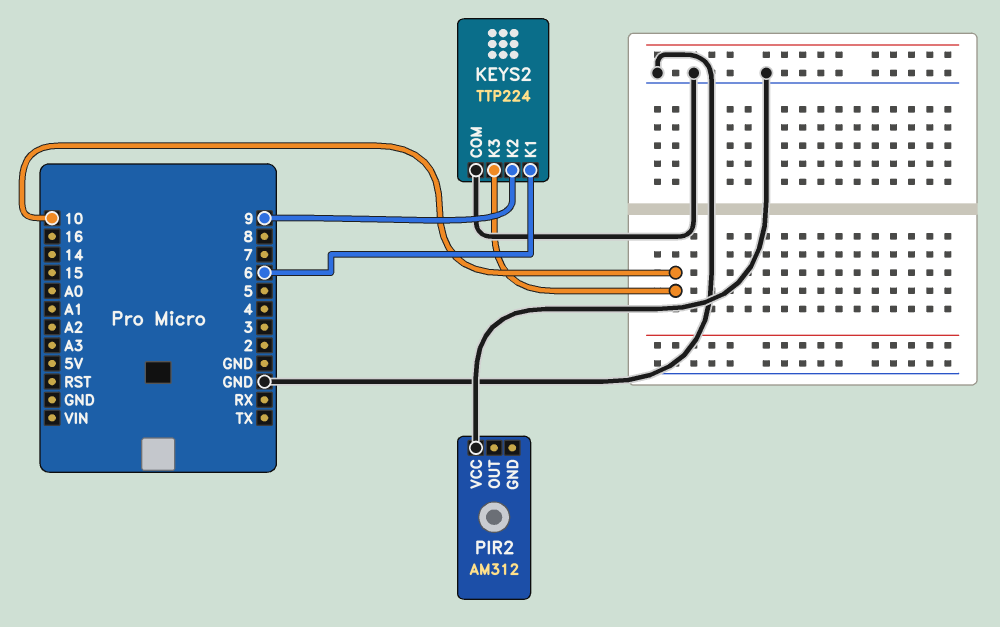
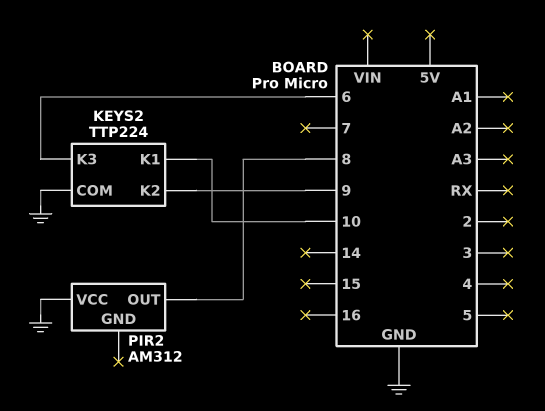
KEYS2 pin K1: 6 -> 10
KEYS2 pin K3: 10 -> 6
PIR2 pin OUT: none -> 8

